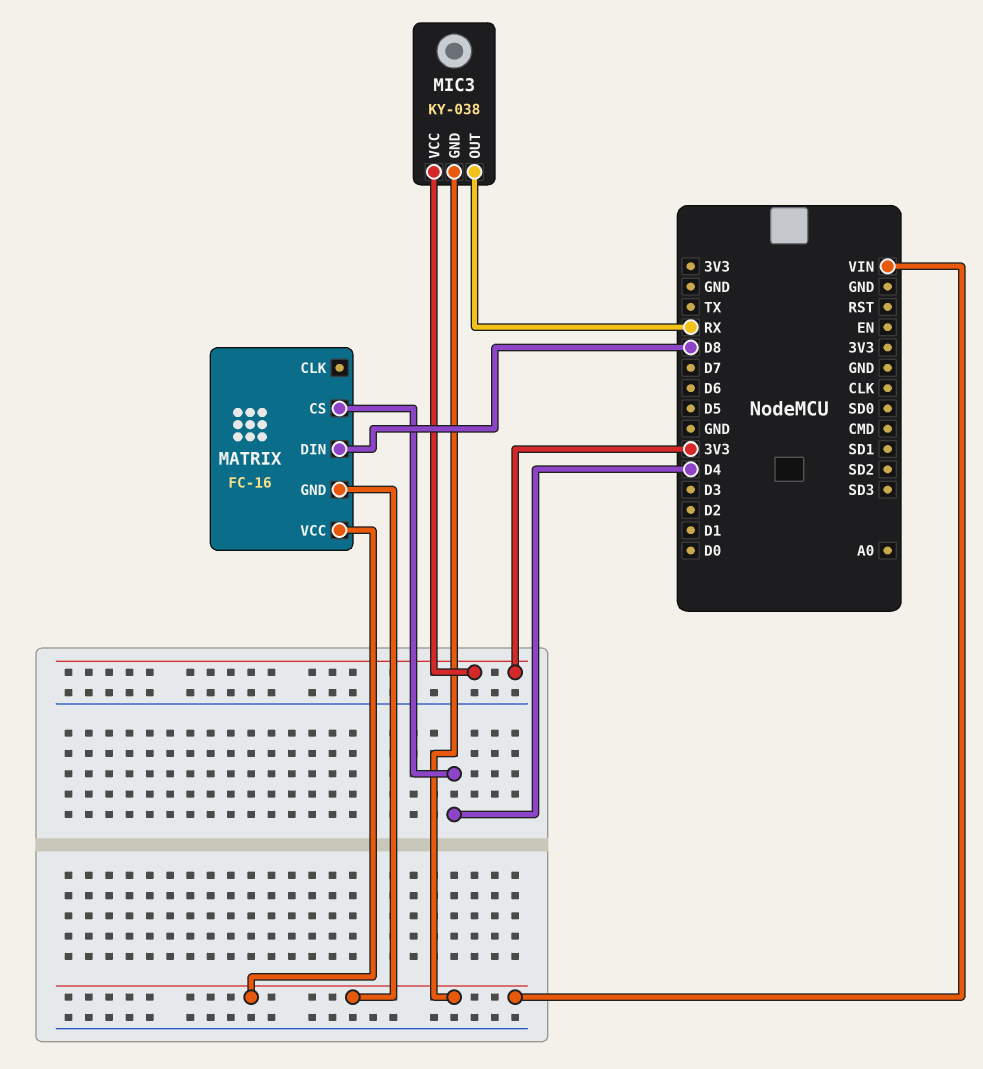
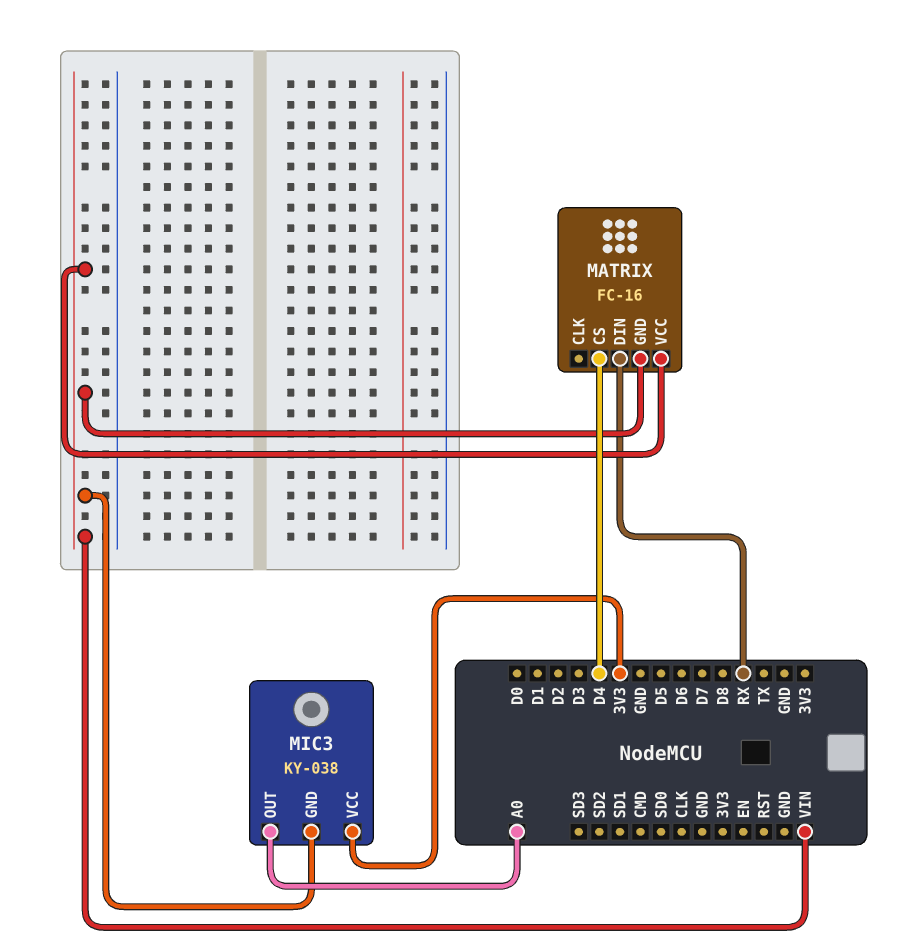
MATRIX pin DIN: D8 -> RX
MIC3 pin OUT: RX -> A0

